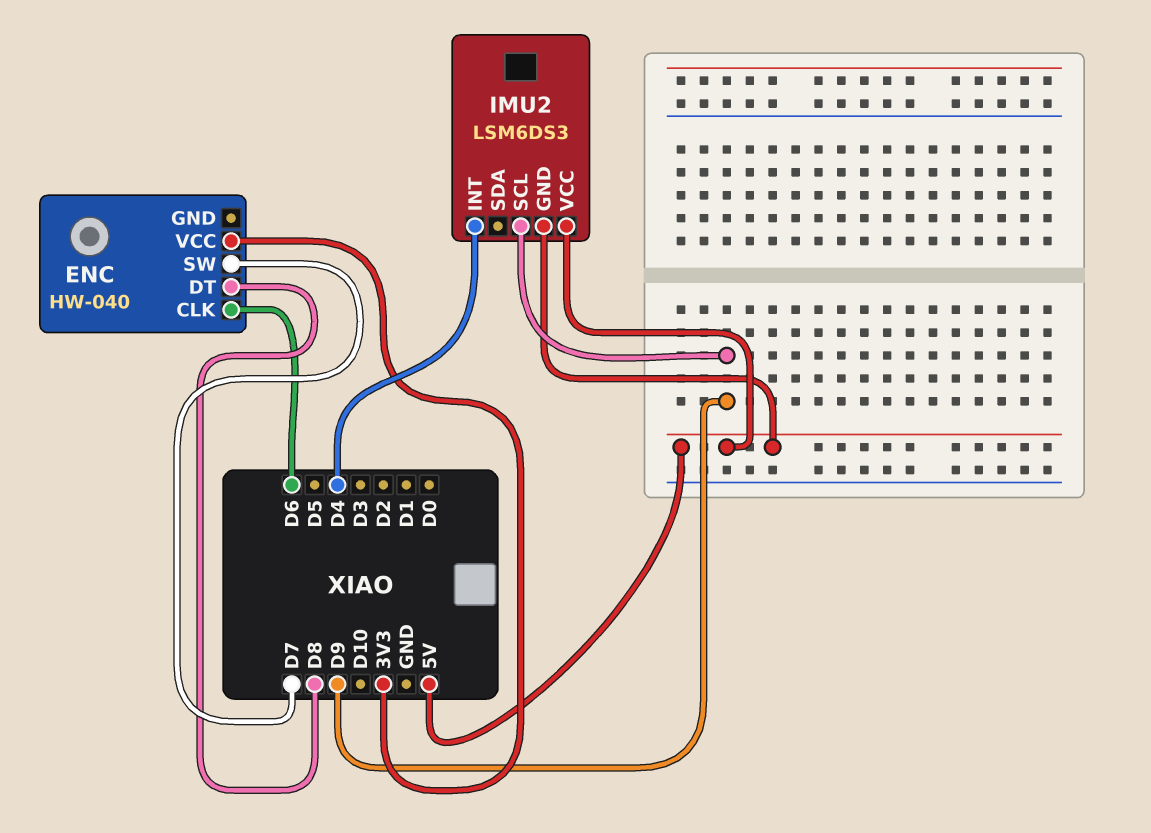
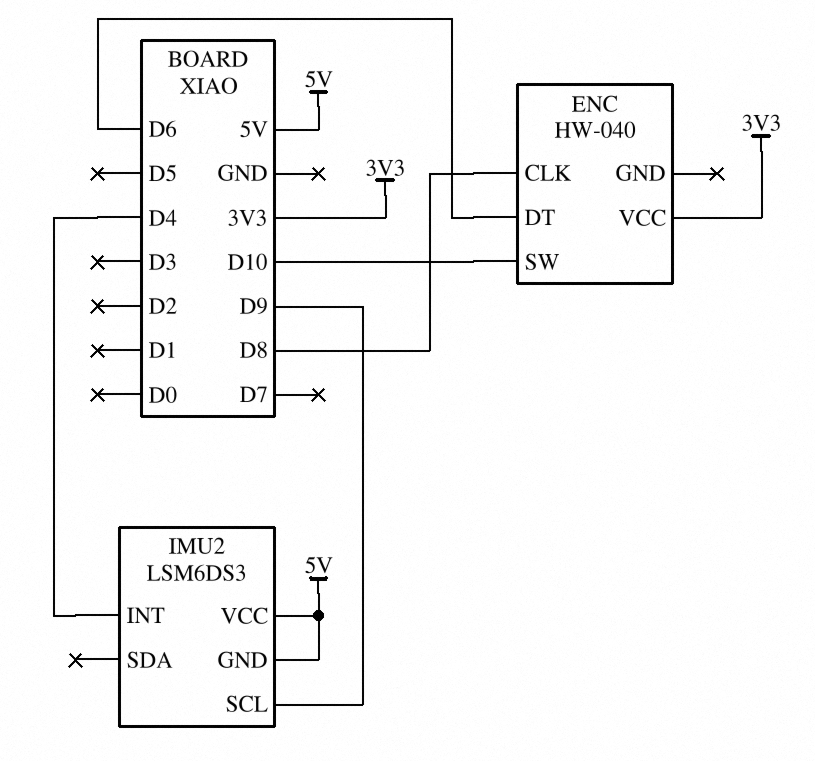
ENC pin CLK: D6 -> D8
ENC pin DT: D8 -> D6
ENC pin SW: D7 -> D10

